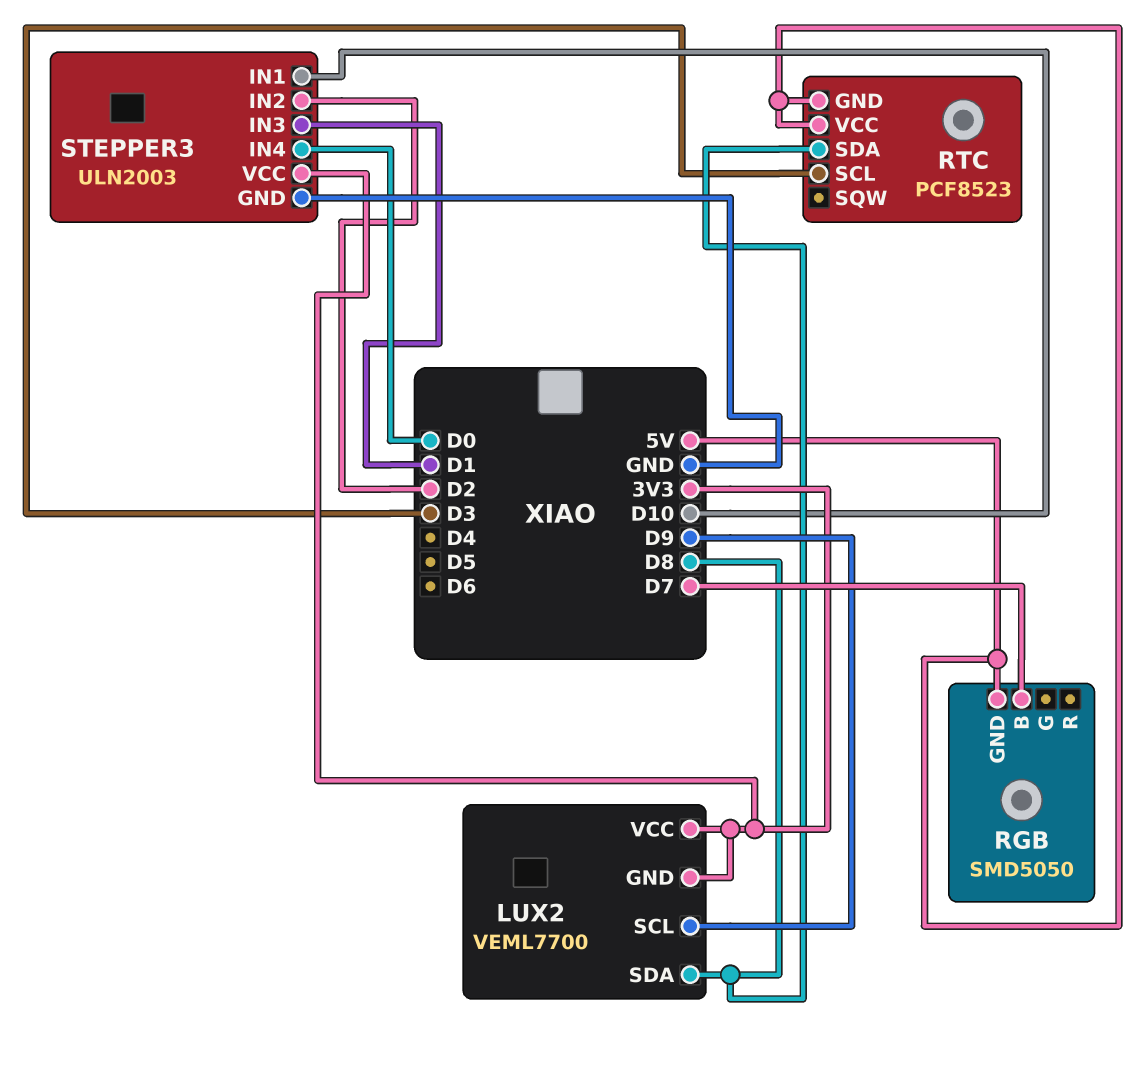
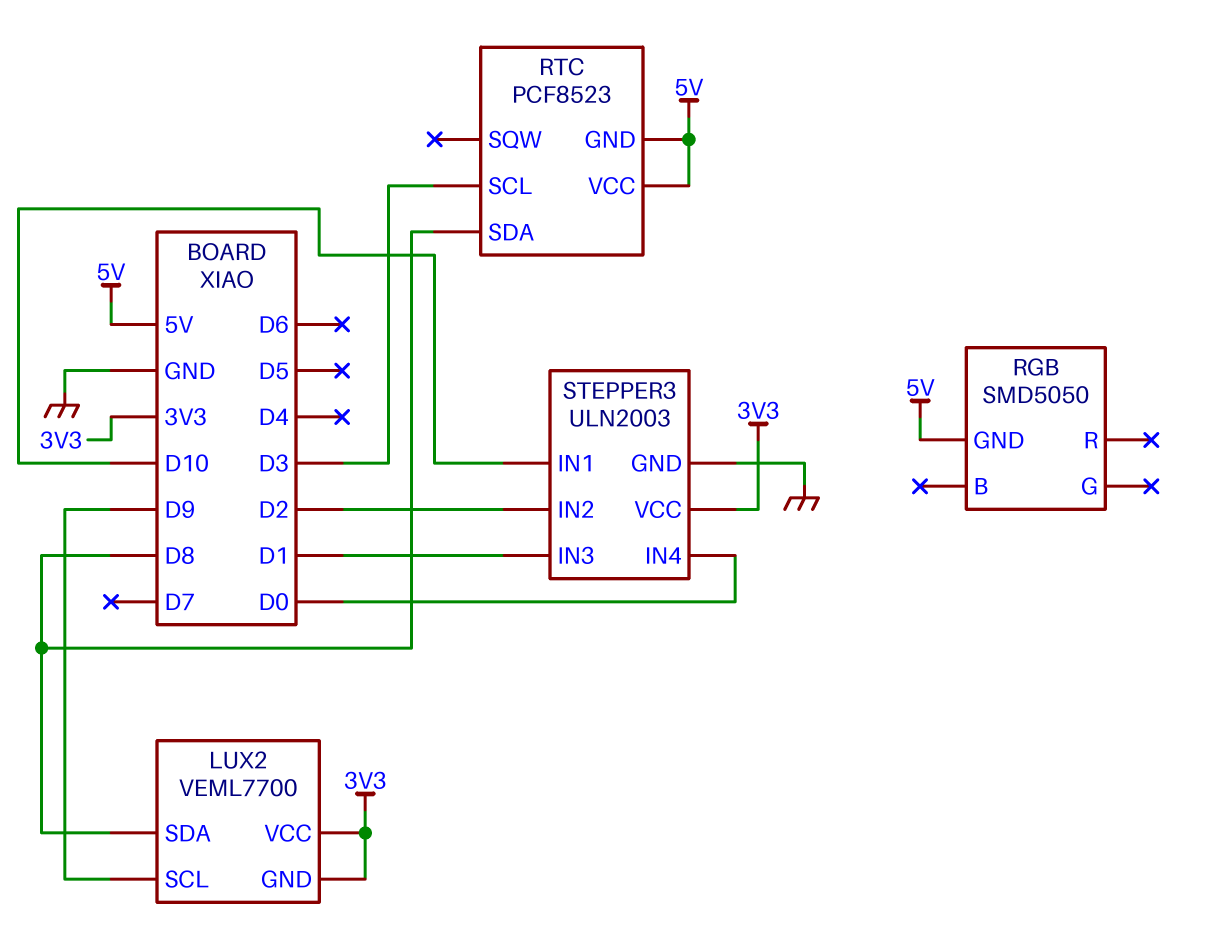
RGB pin B: D7 -> none

